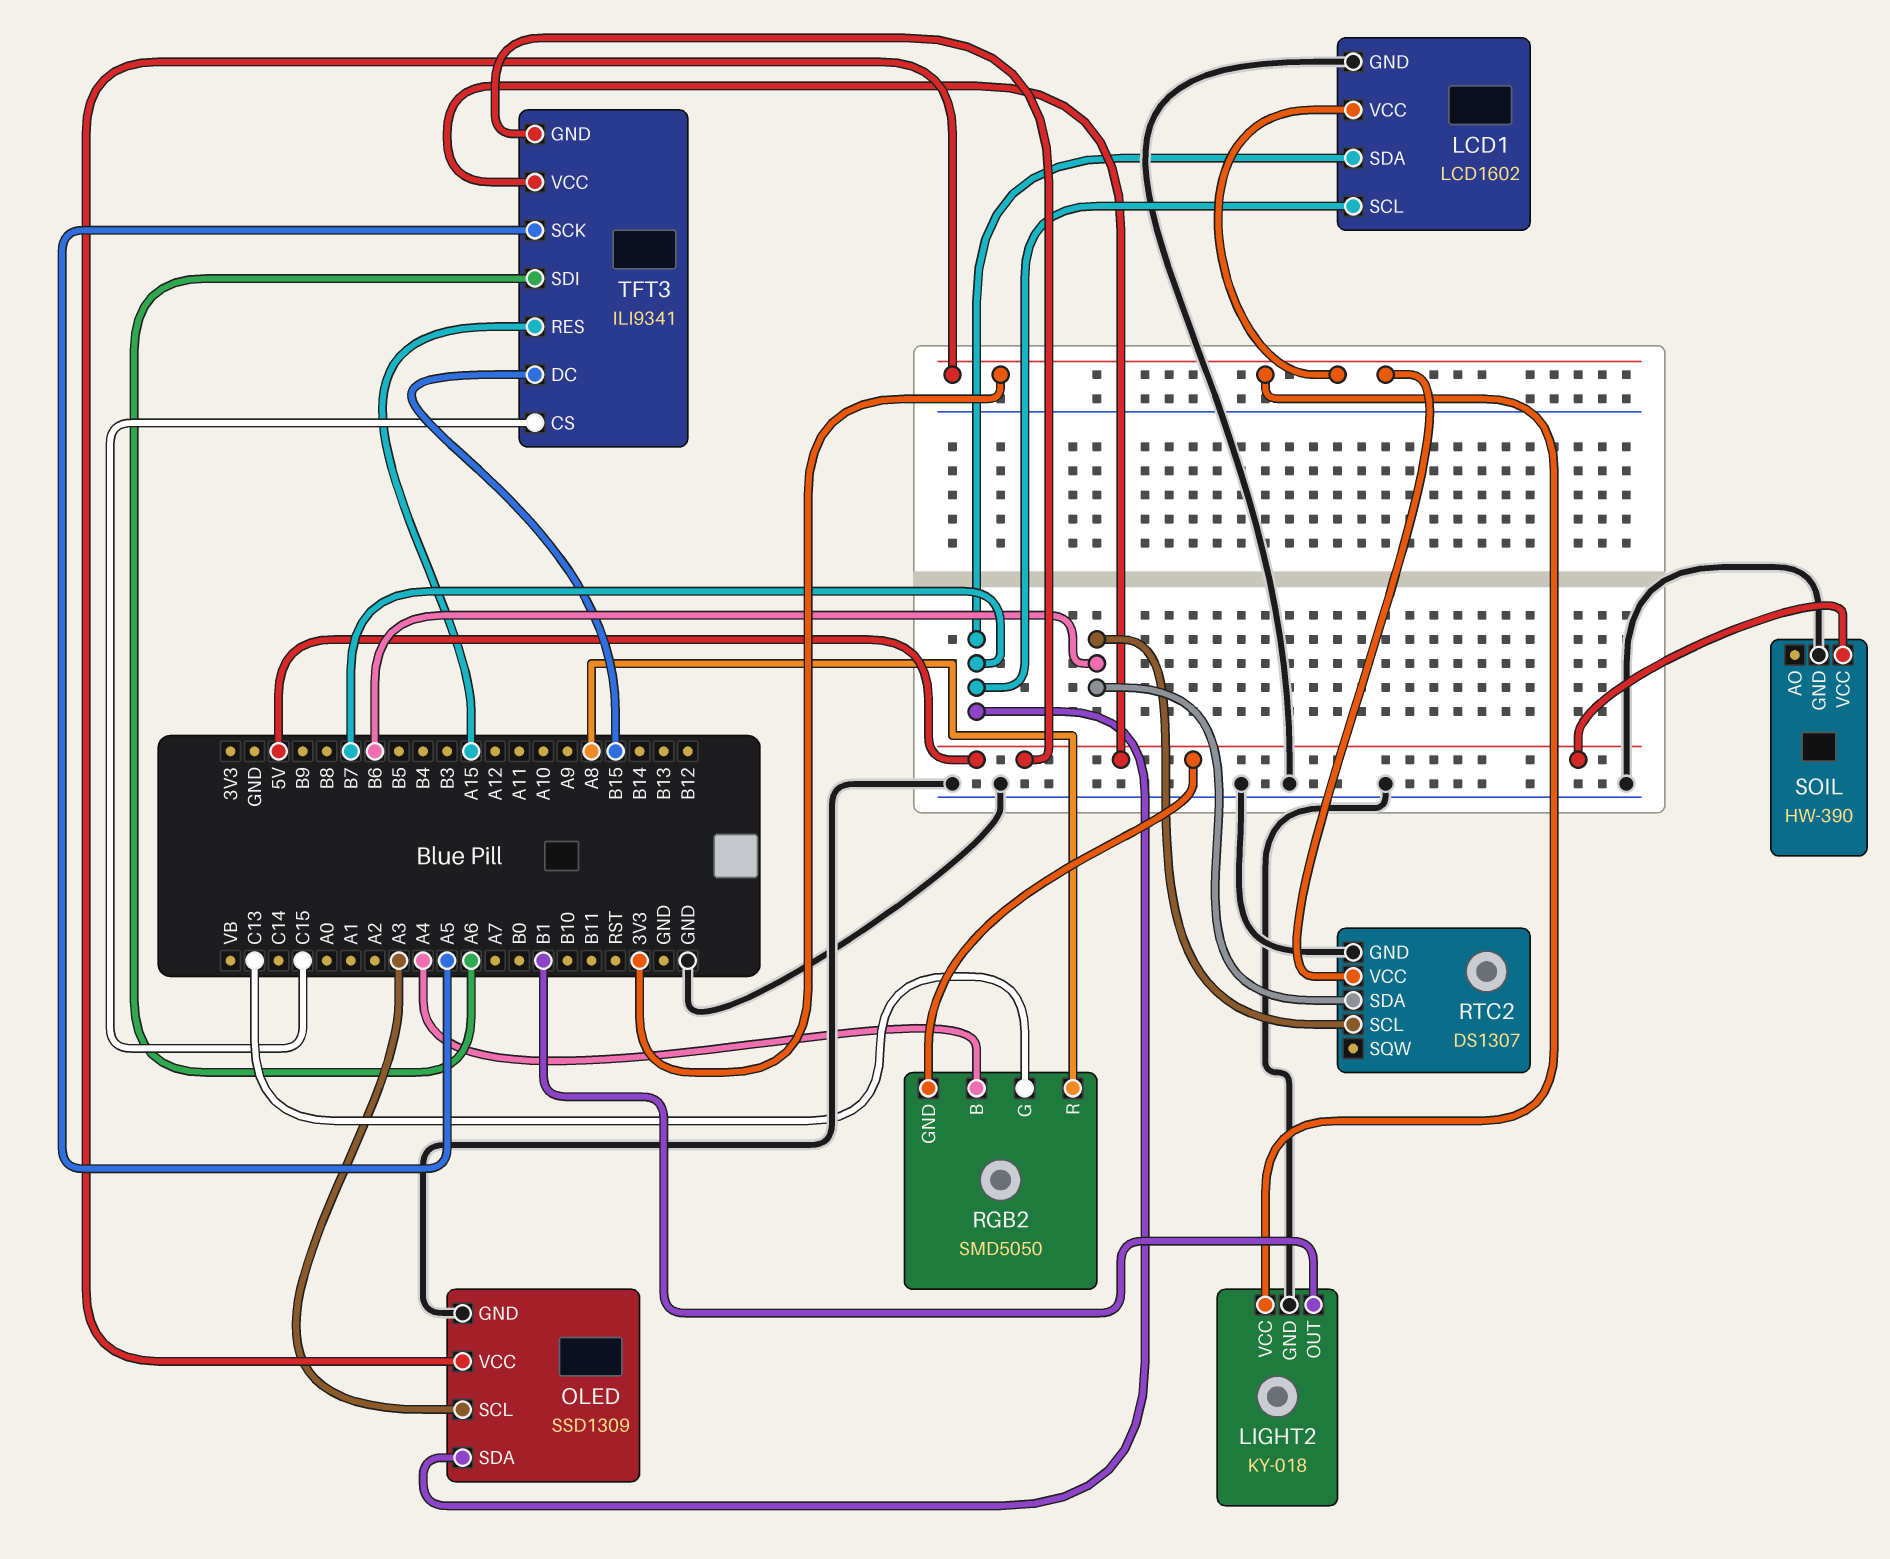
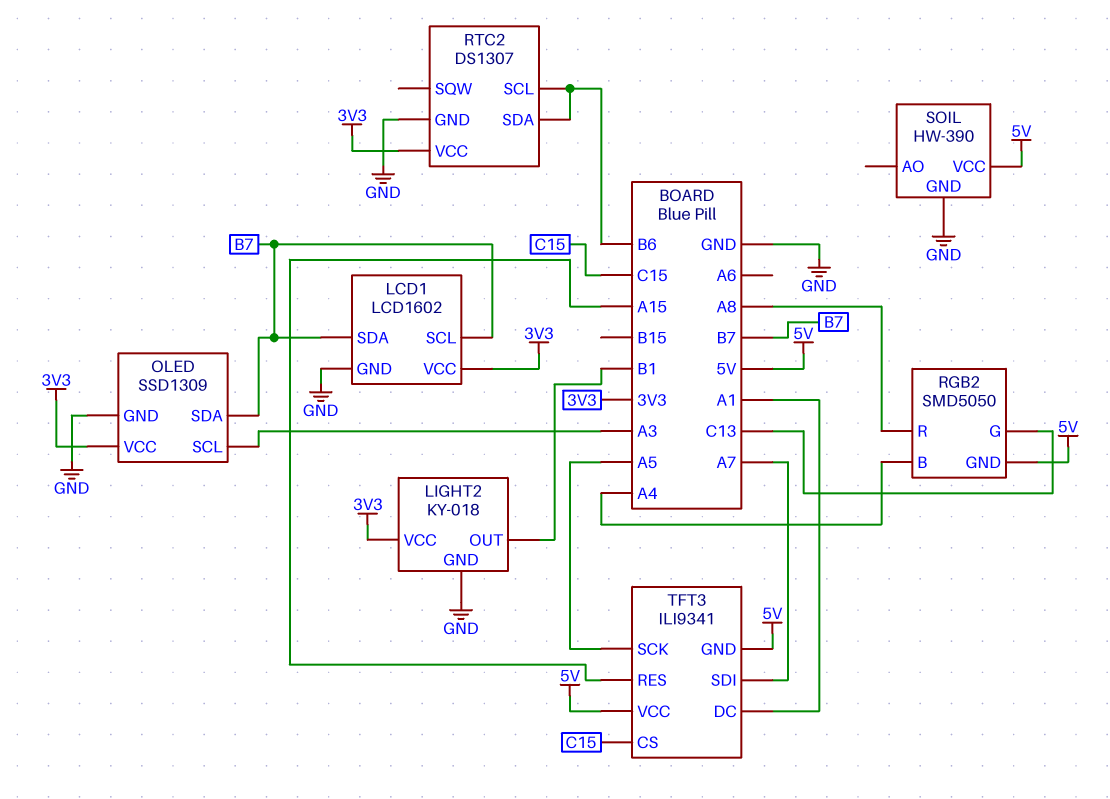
TFT3 pin DC: B15 -> A1
TFT3 pin SDI: A6 -> A7

